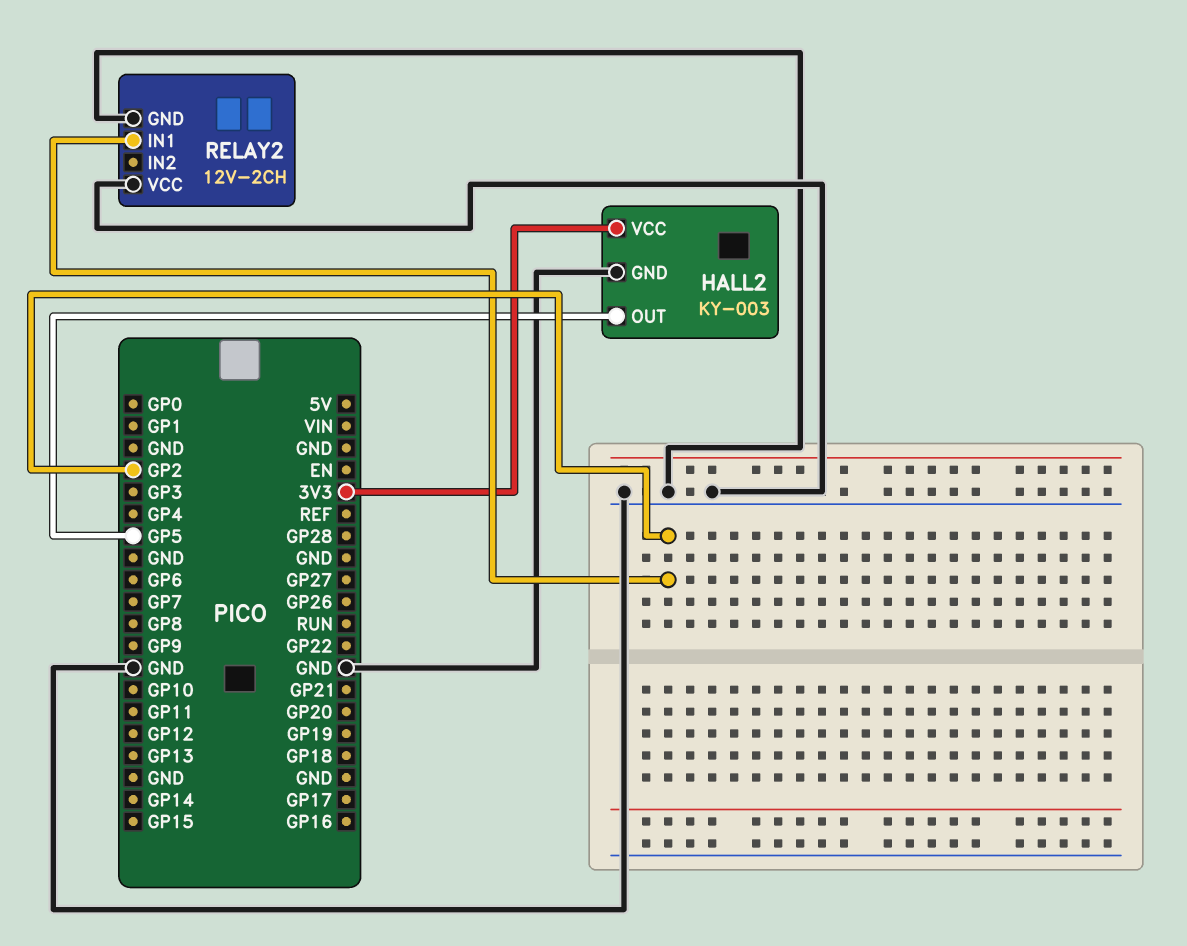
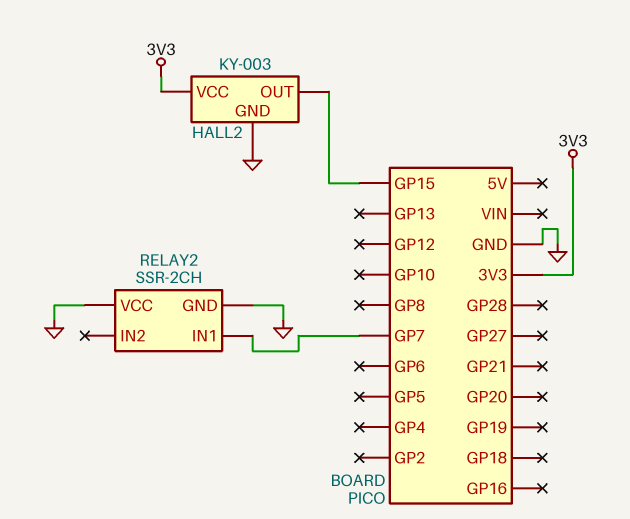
HALL2 pin OUT: GP5 -> GP15
RELAY2: 12V-2CH -> SSR-2CH
RELAY2 pin IN1: GP2 -> GP7

